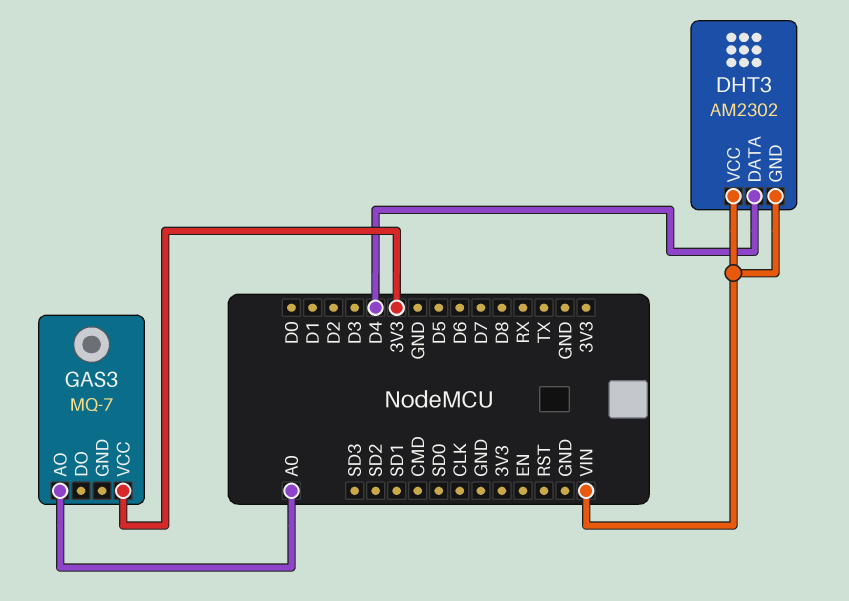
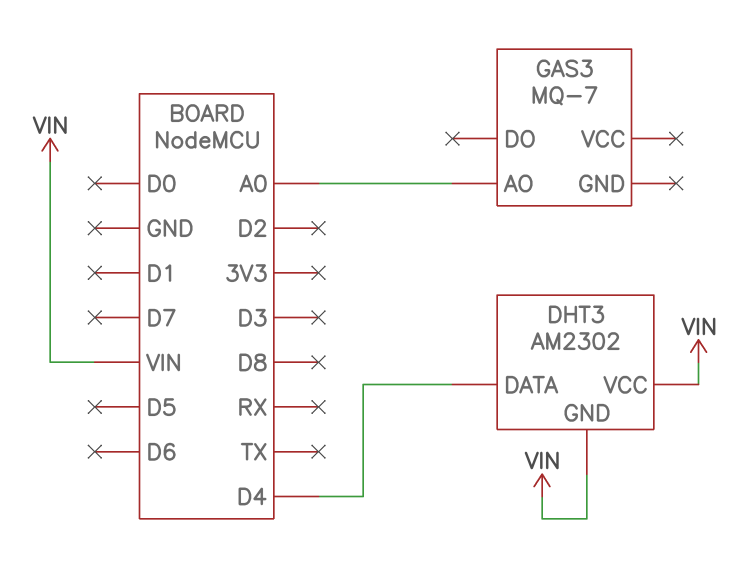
GAS3 pin VCC: 3V3 -> none

